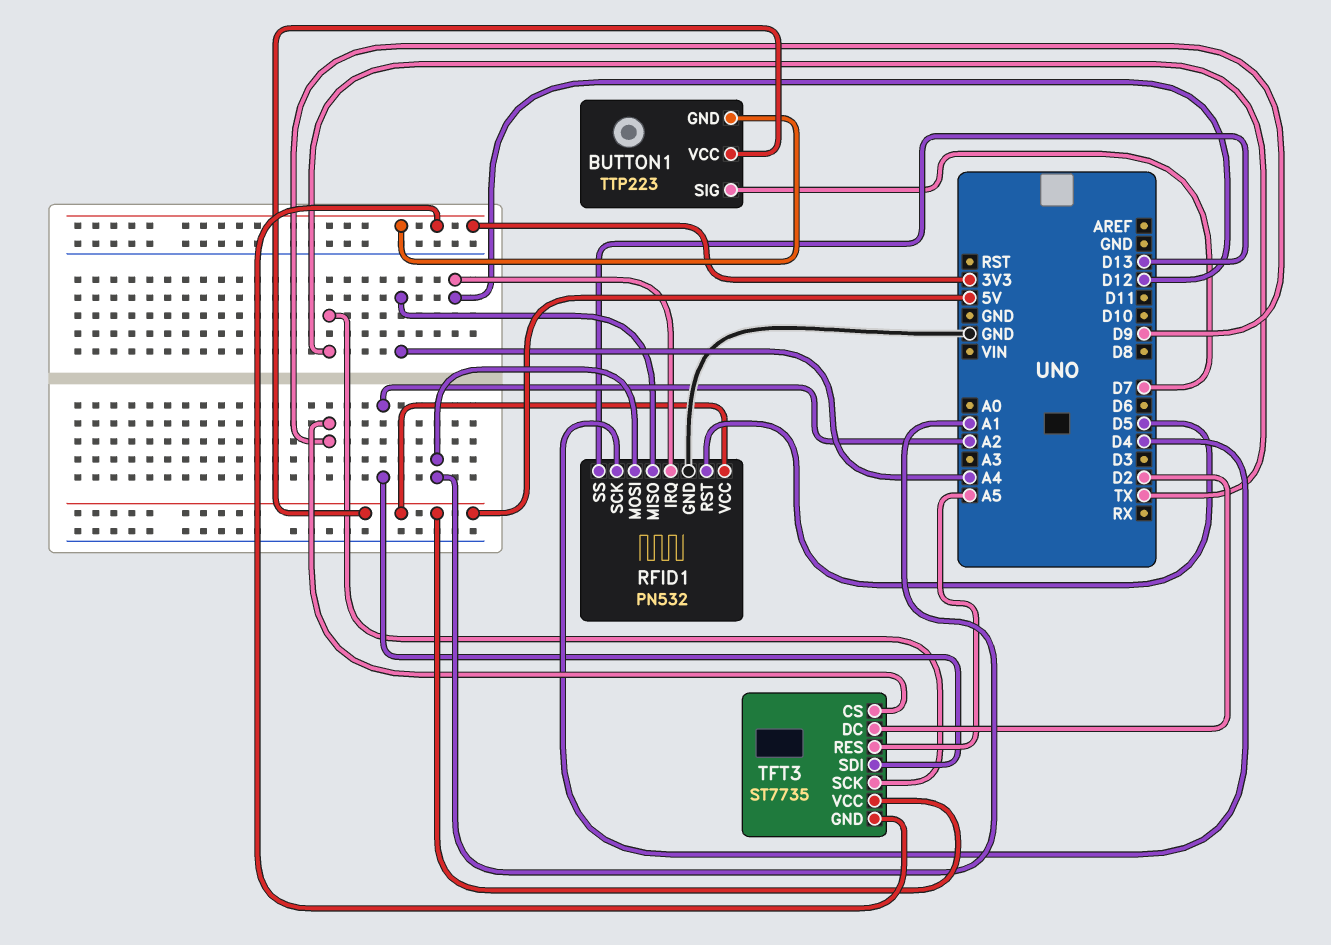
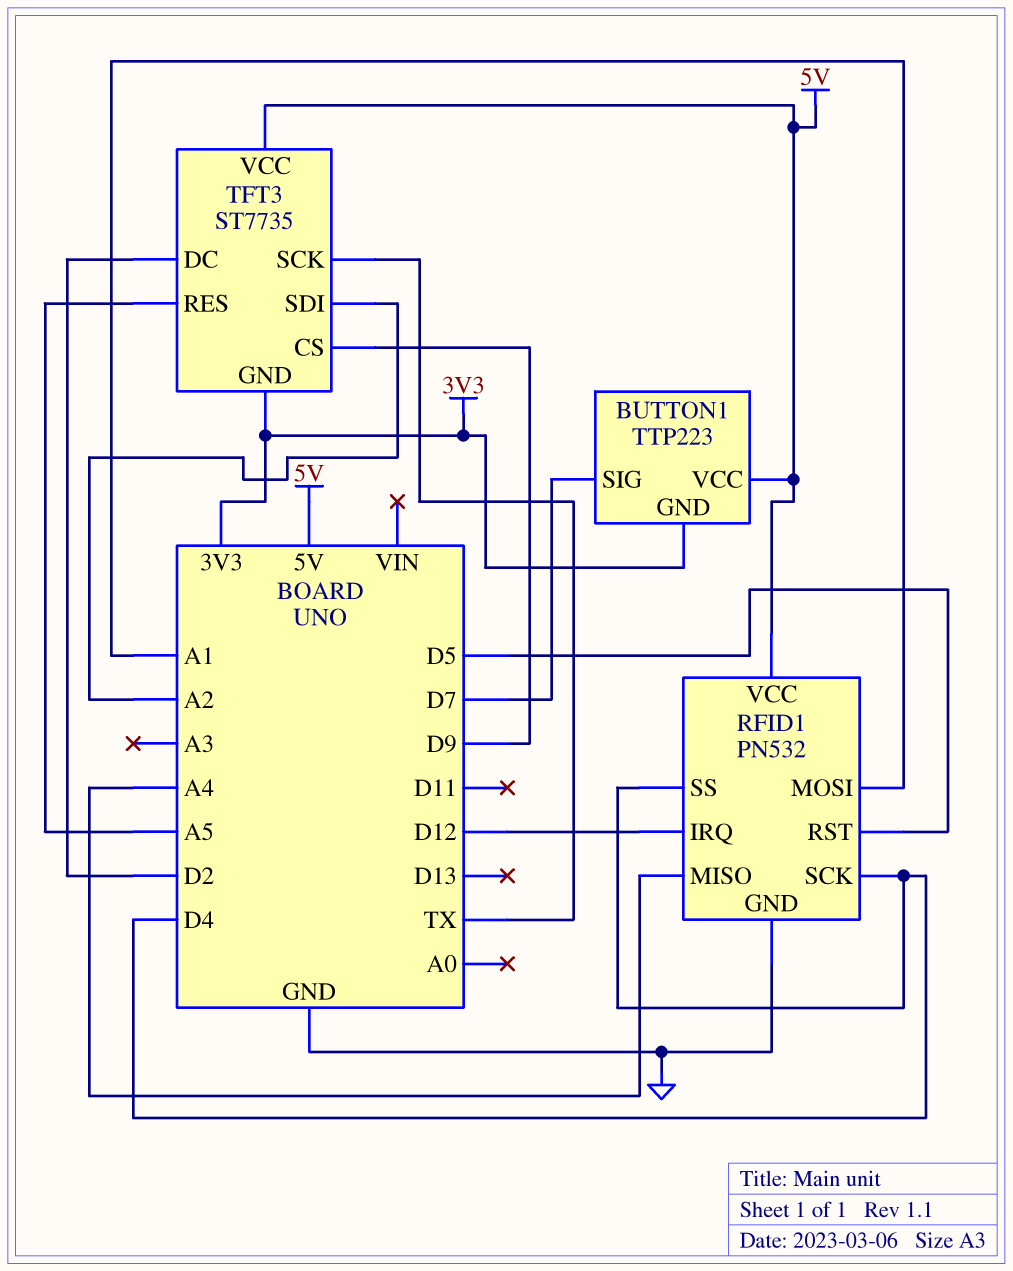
RFID1 pin SS: D13 -> D4

